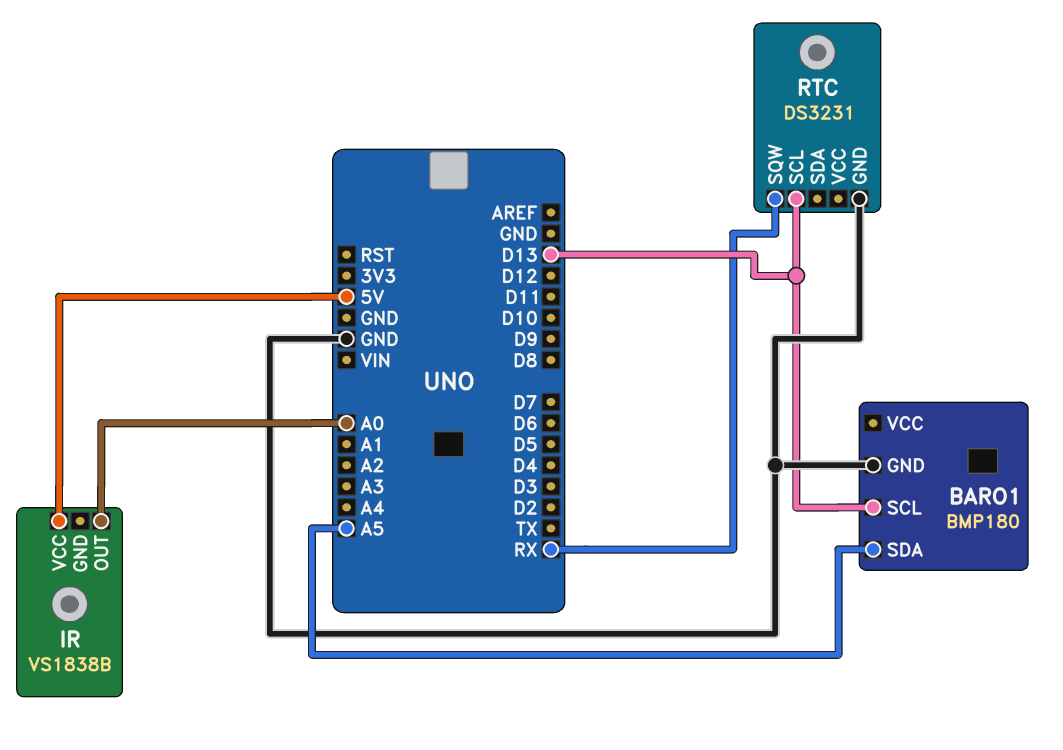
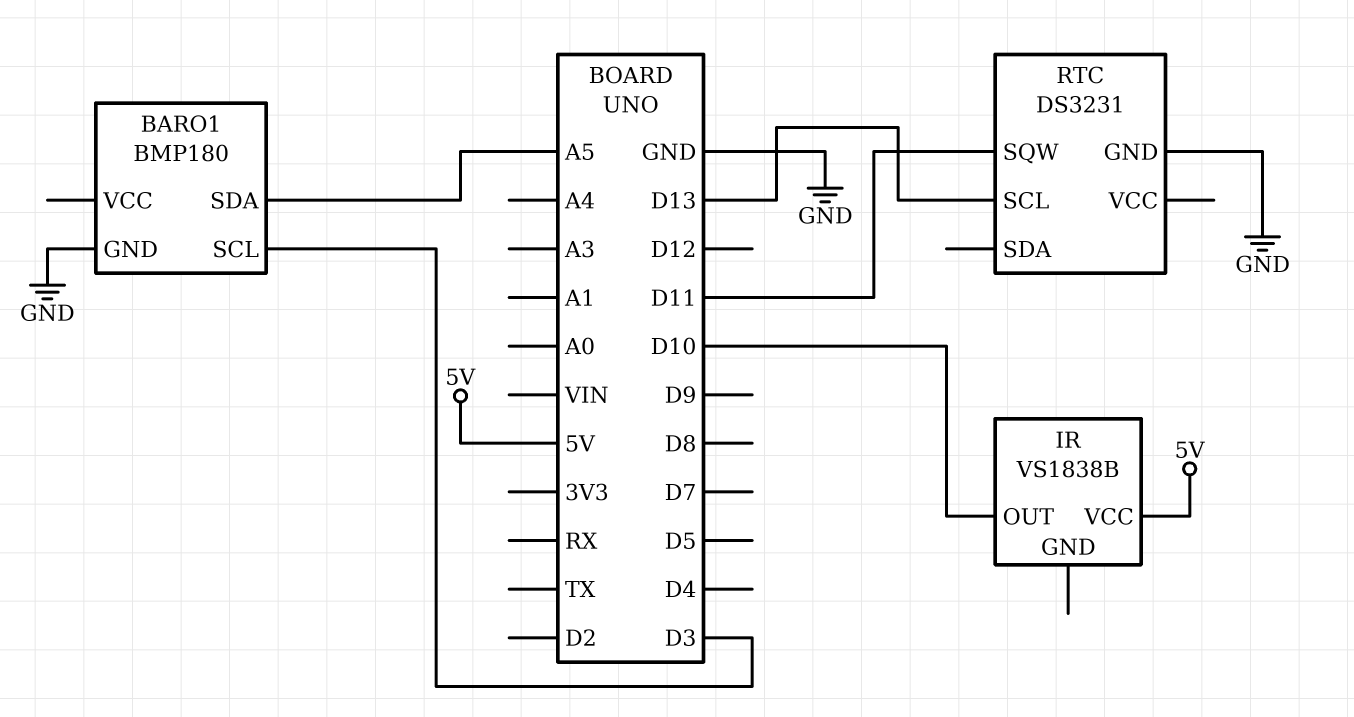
BARO1 pin SCL: D13 -> D3
IR pin OUT: A0 -> D10
RTC pin SQW: RX -> D11

